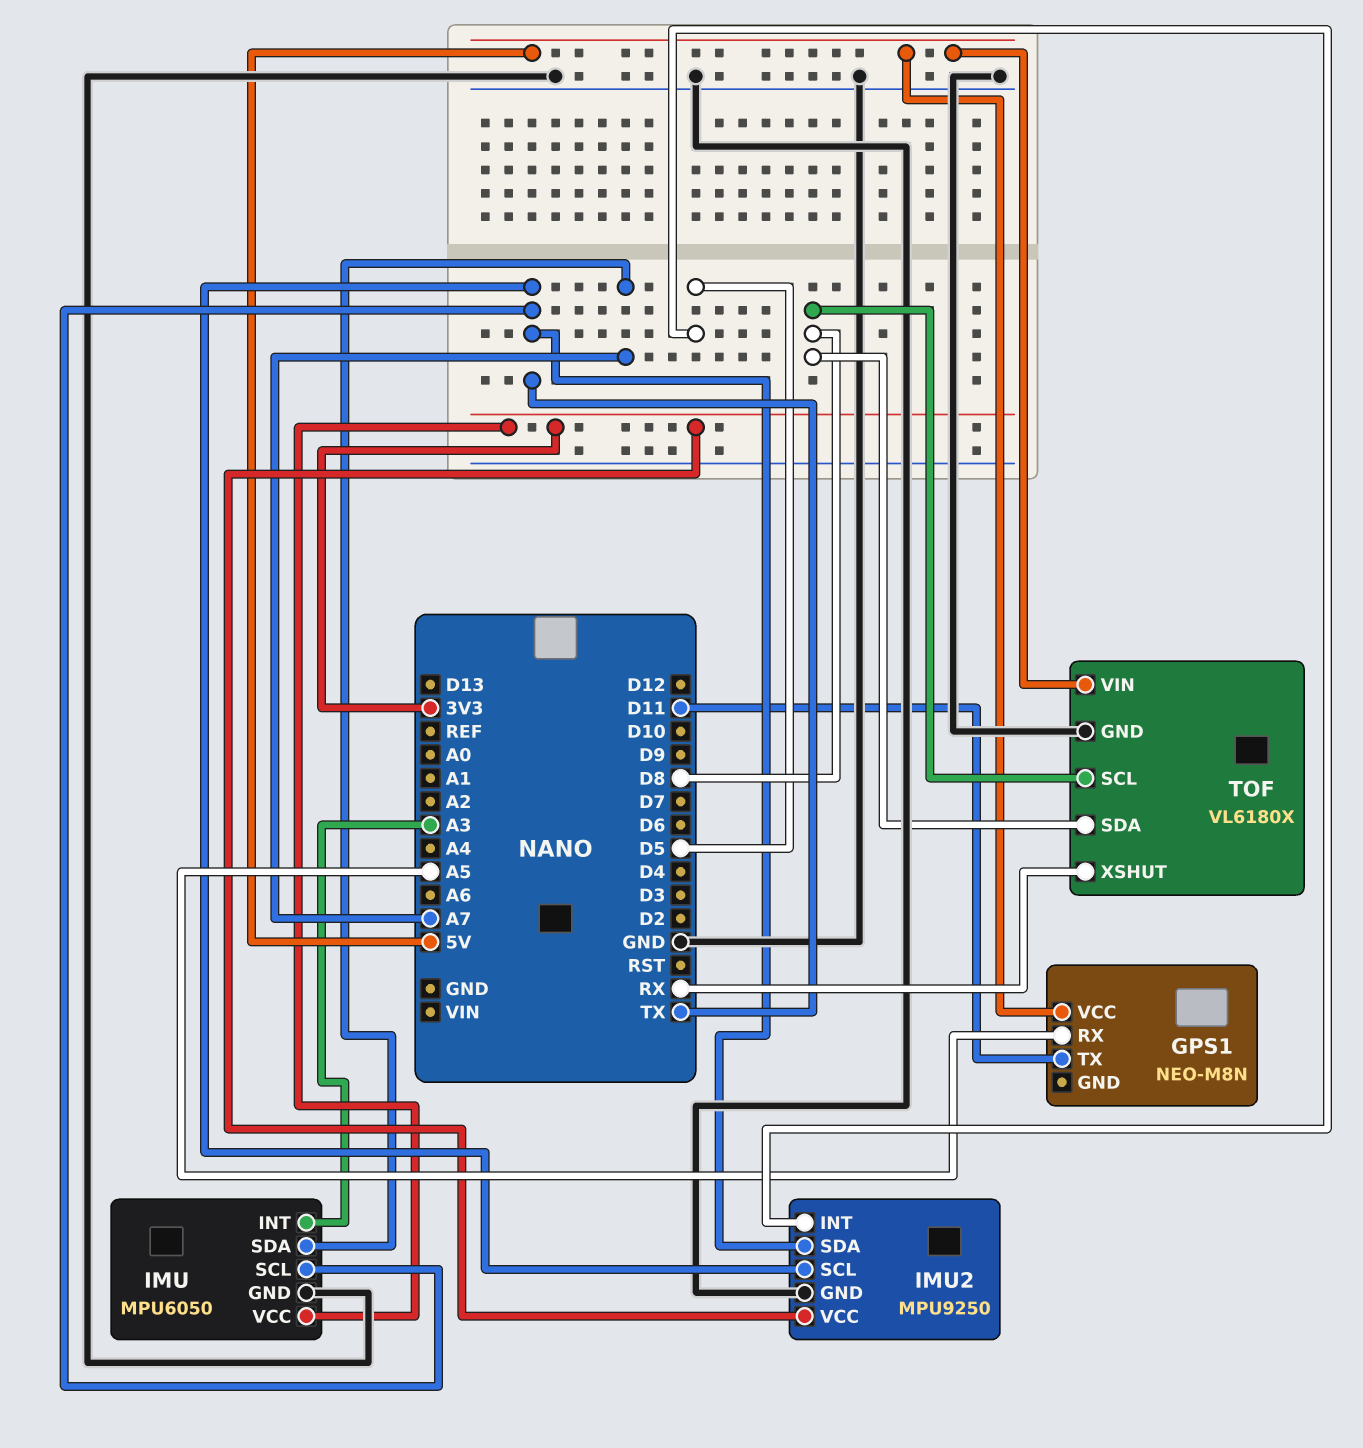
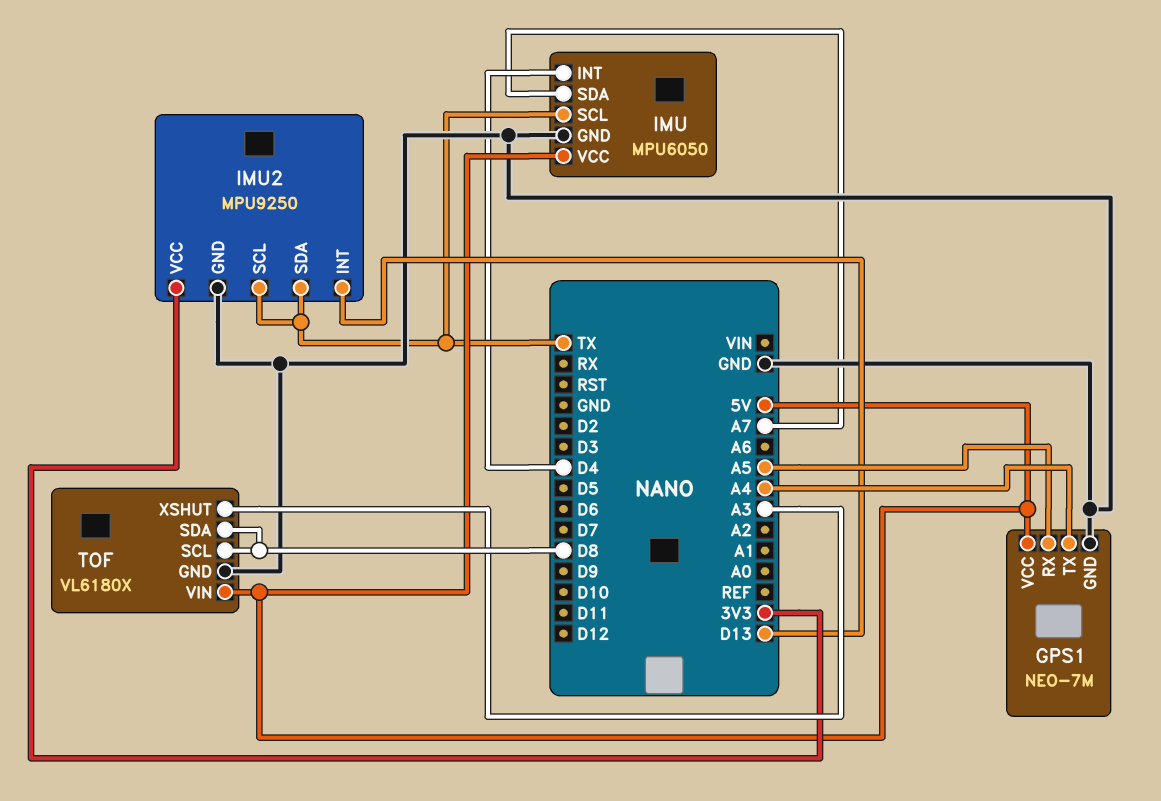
GPS1: NEO-M8N -> NEO-7M
GPS1 pin GND: none -> GND
GPS1 pin TX: D11 -> A4
IMU pin INT: A3 -> D4
IMU pin VCC: 3V3 -> 5V
IMU2 pin INT: D5 -> D13
TOF pin XSHUT: RX -> A3

